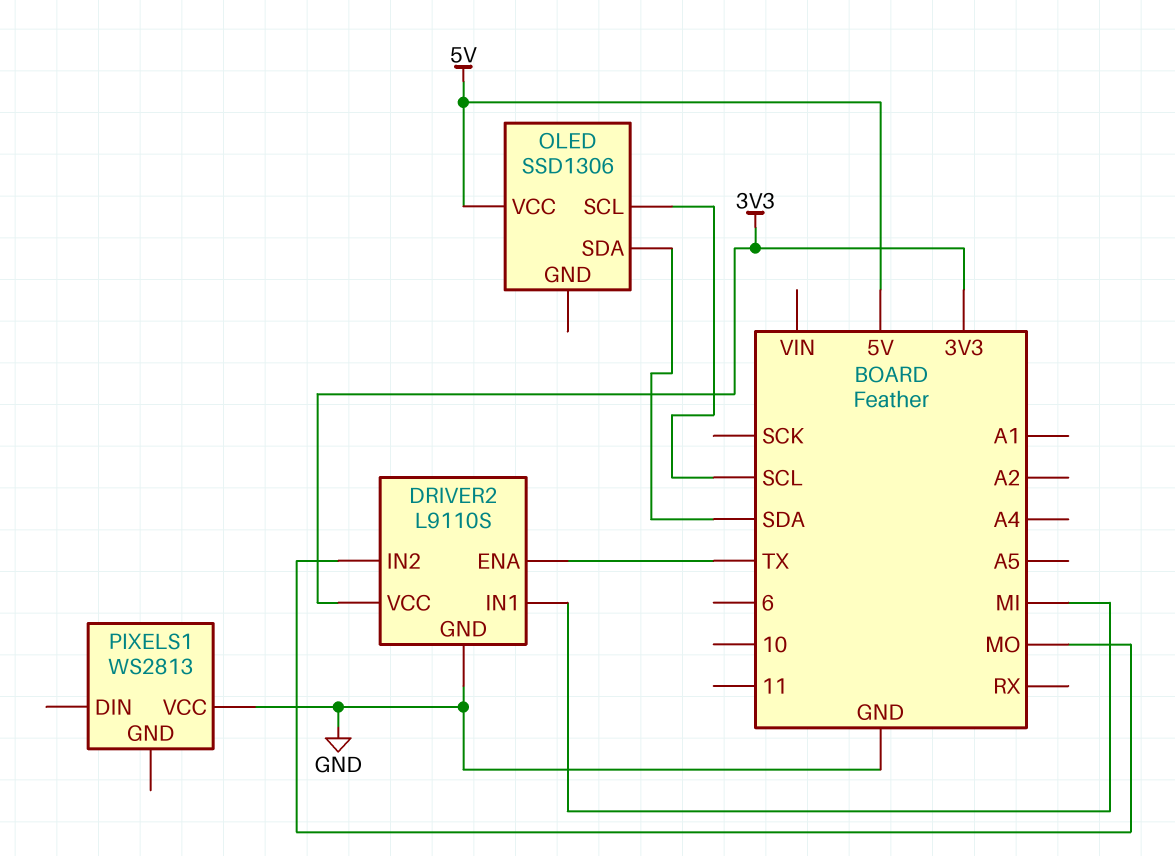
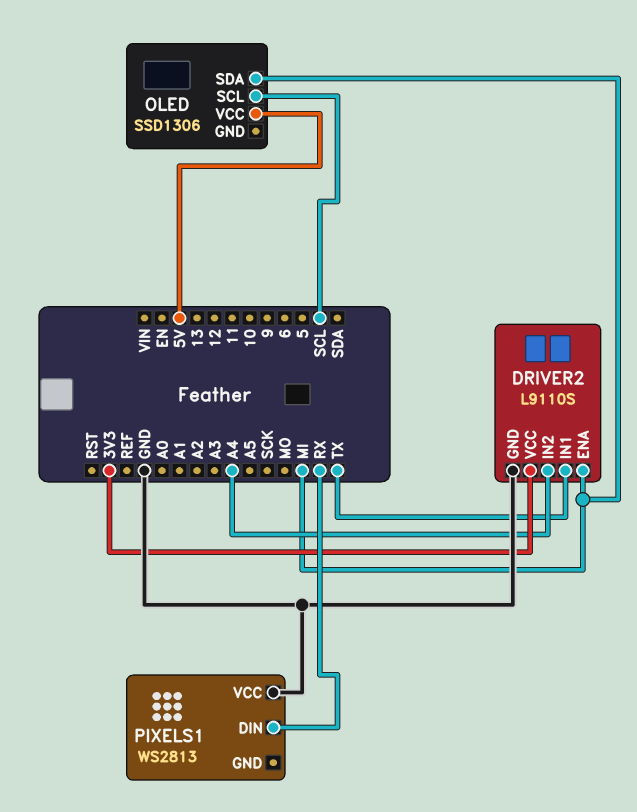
DRIVER2 pin ENA: TX -> MI
DRIVER2 pin IN1: MI -> TX
DRIVER2 pin IN2: MO -> A4
OLED pin SDA: SDA -> MI
PIXELS1 pin DIN: none -> RX

